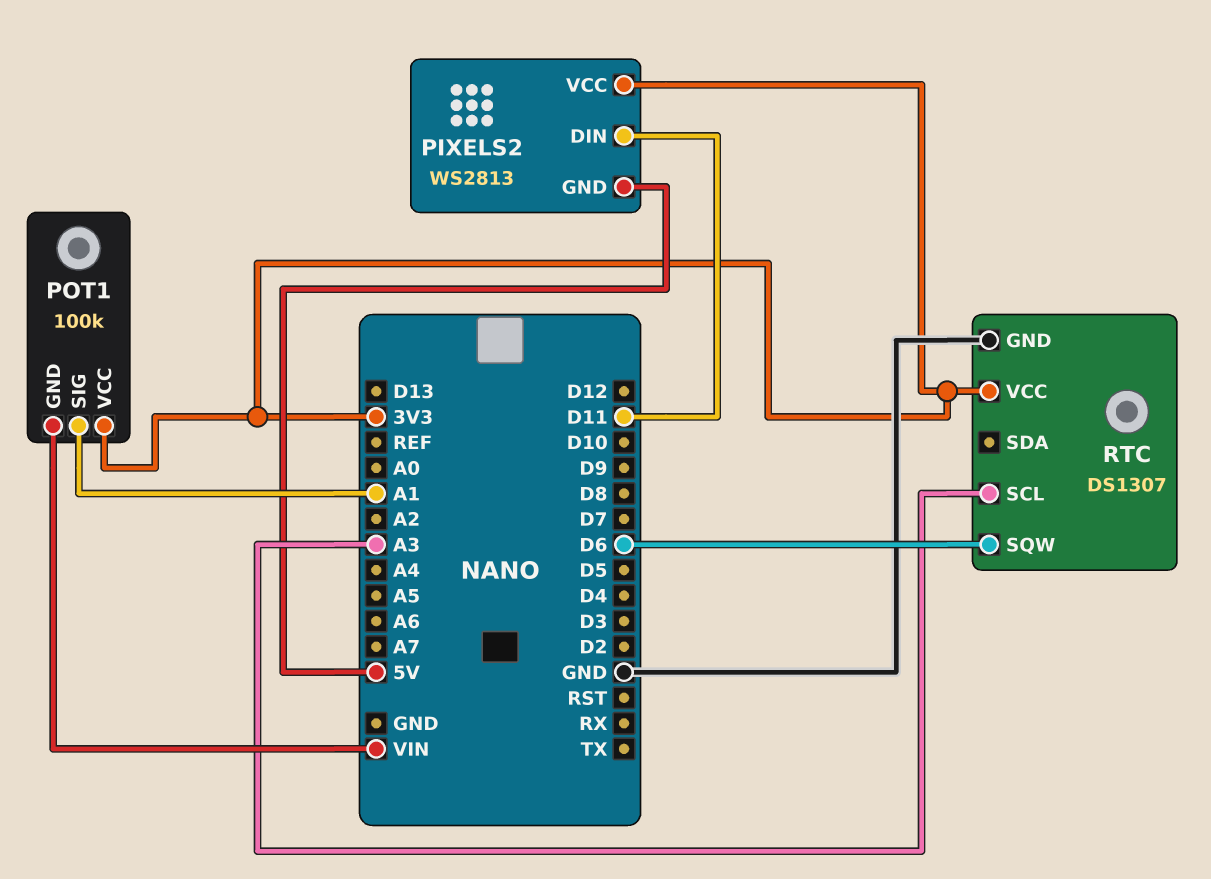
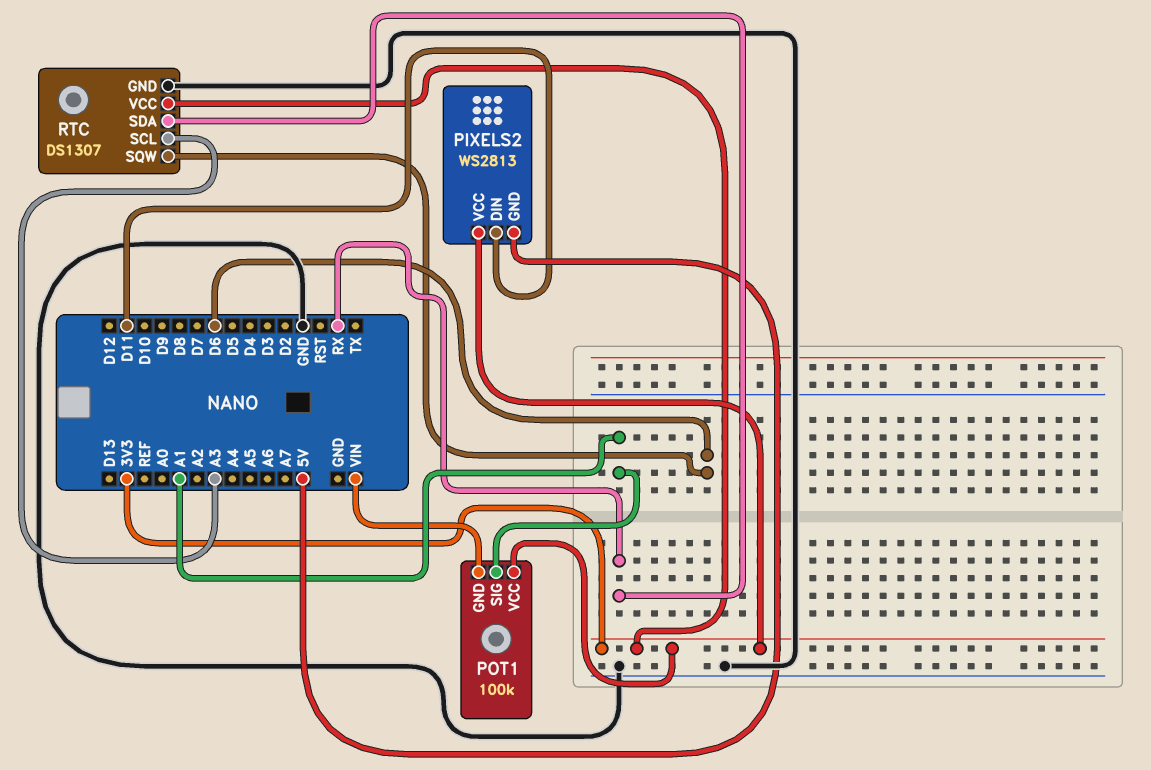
RTC pin SDA: none -> RX

